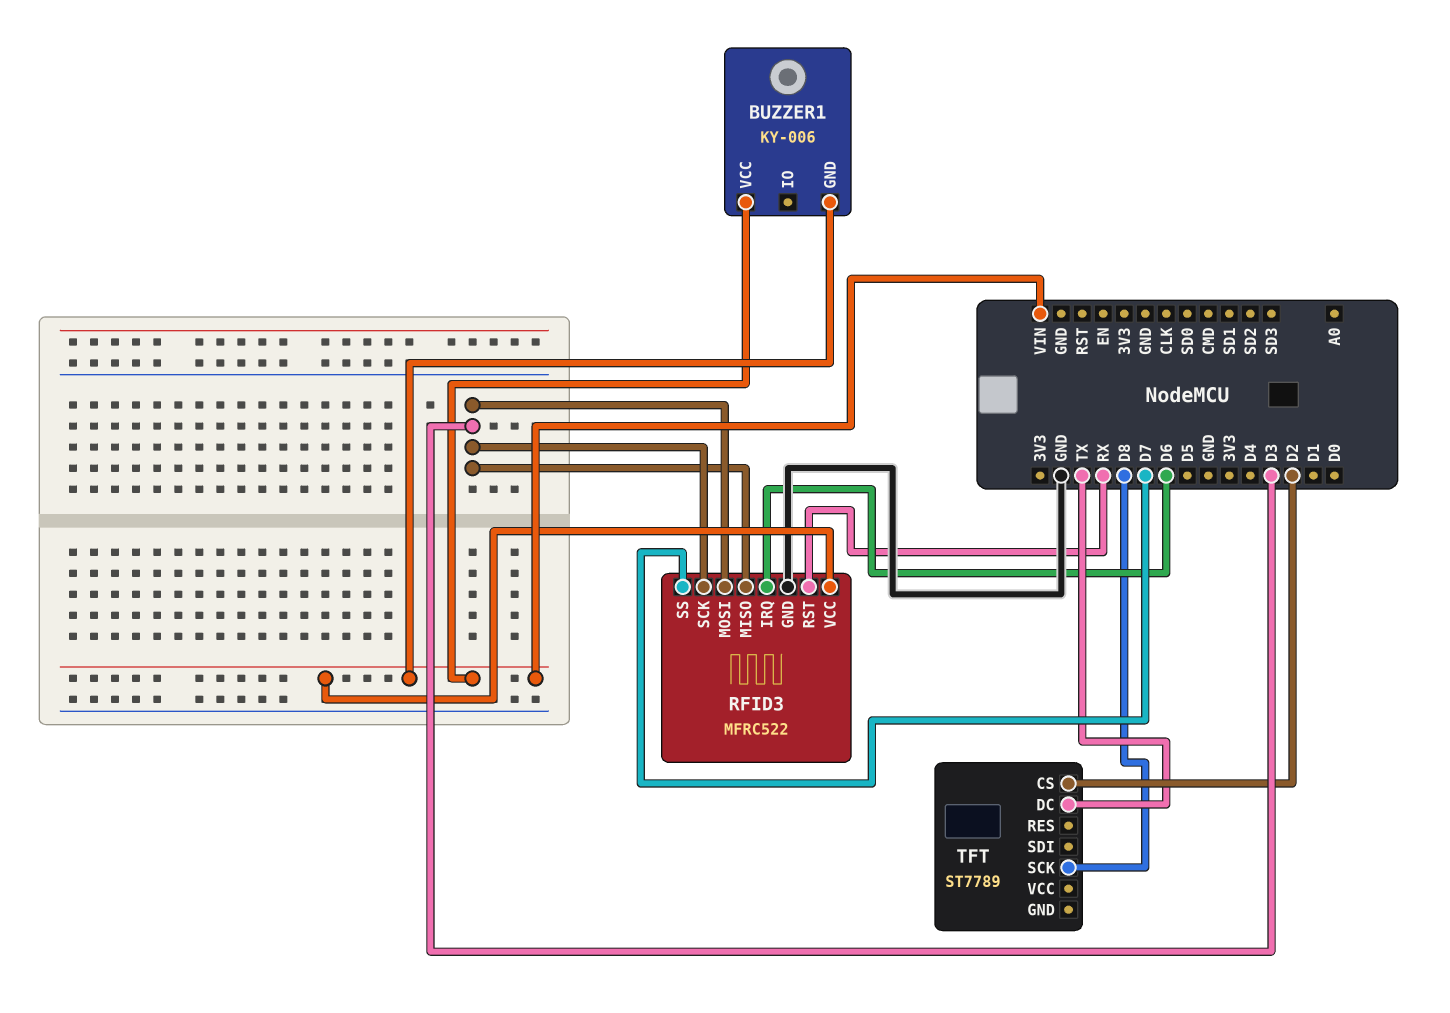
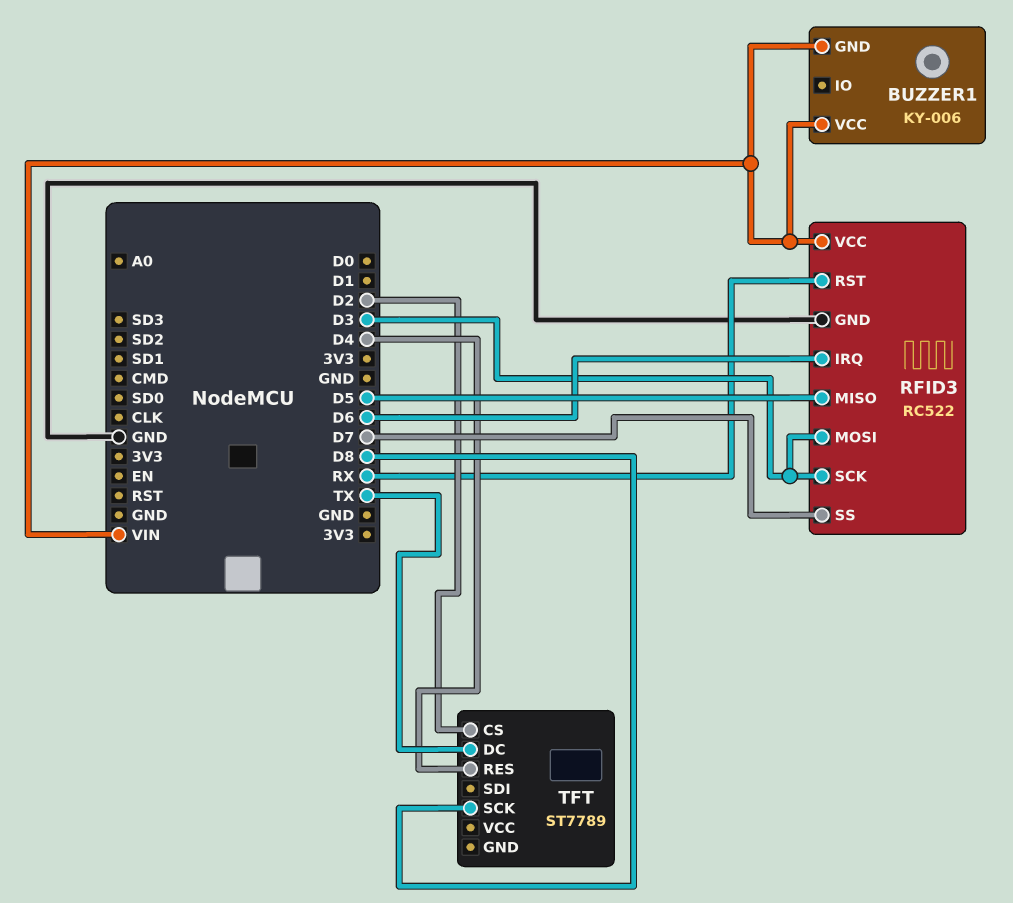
RFID3: MFRC522 -> RC522
RFID3 pin MISO: D3 -> D5
TFT pin RES: none -> D4

